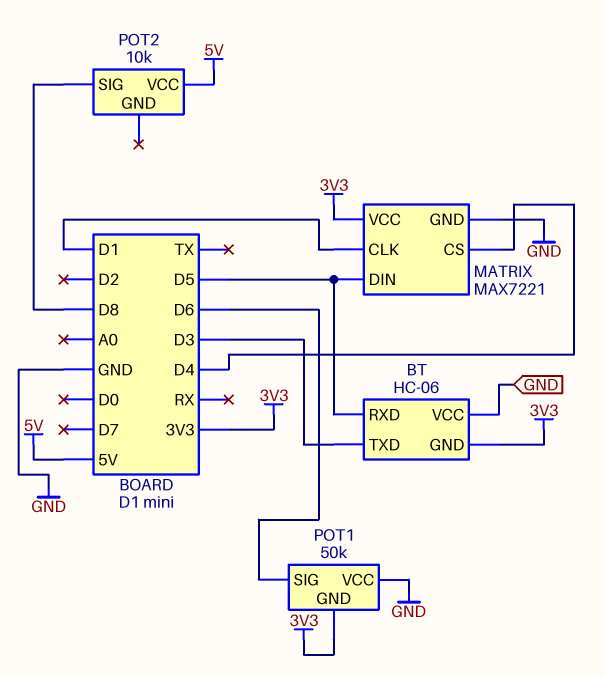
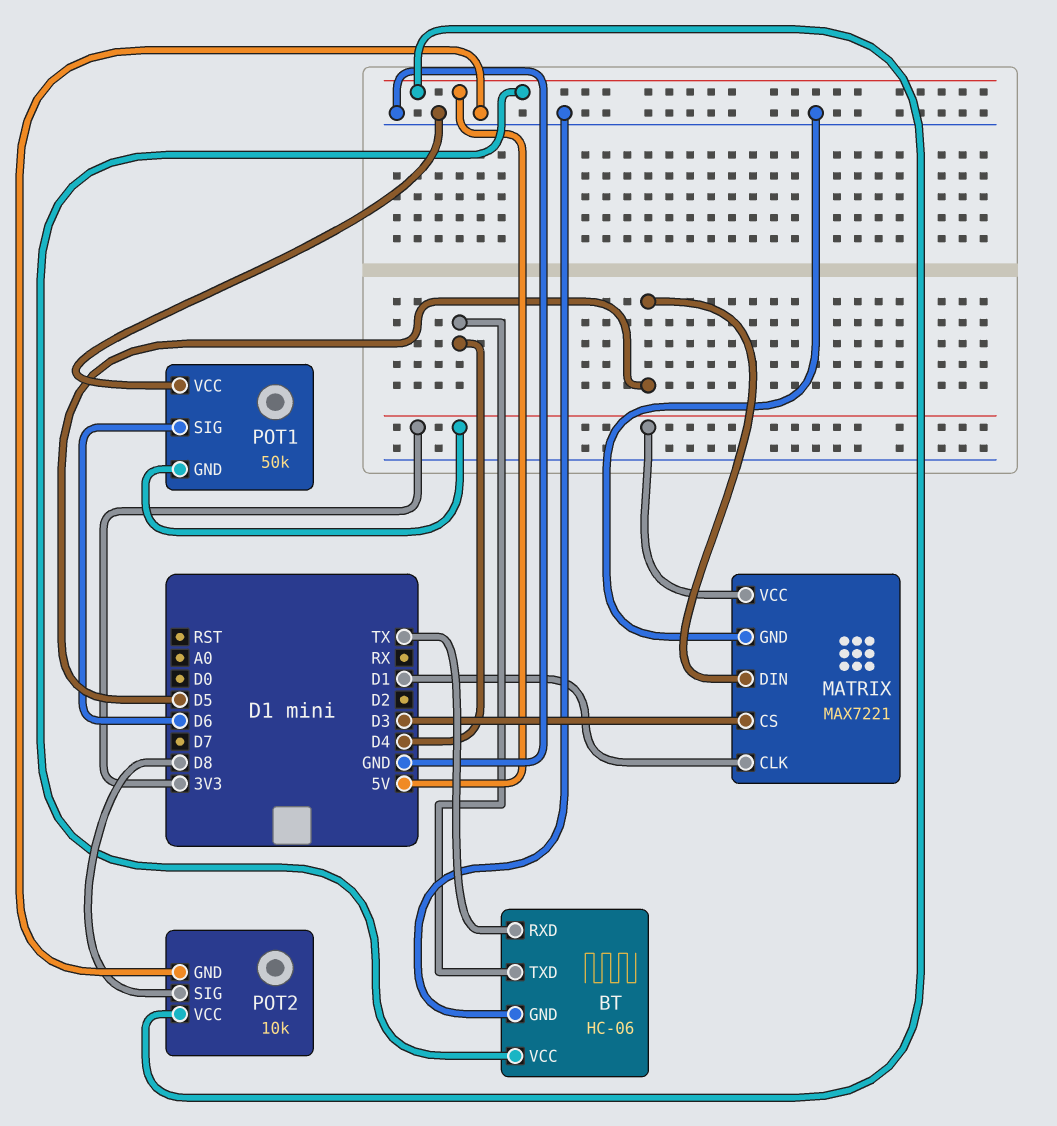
BT pin GND: 3V3 -> GND
BT pin RXD: D5 -> TX
BT pin TXD: D3 -> D4
BT pin VCC: GND -> 5V
MATRIX pin CS: D4 -> D3
POT2 pin GND: none -> GND

